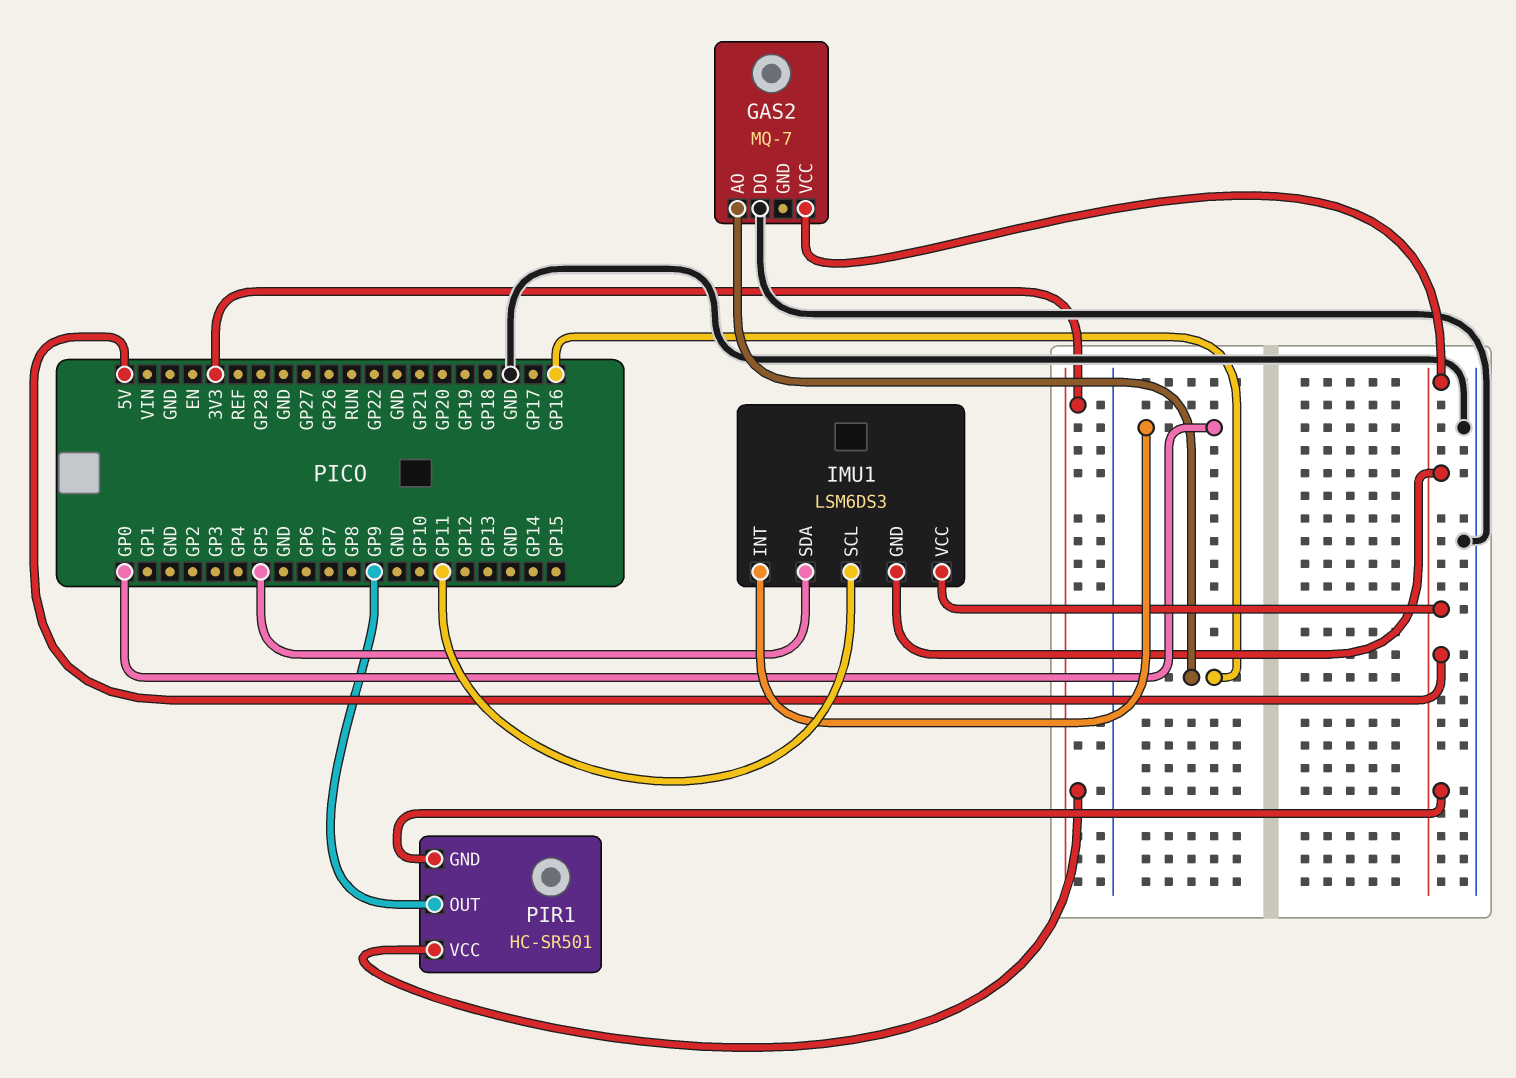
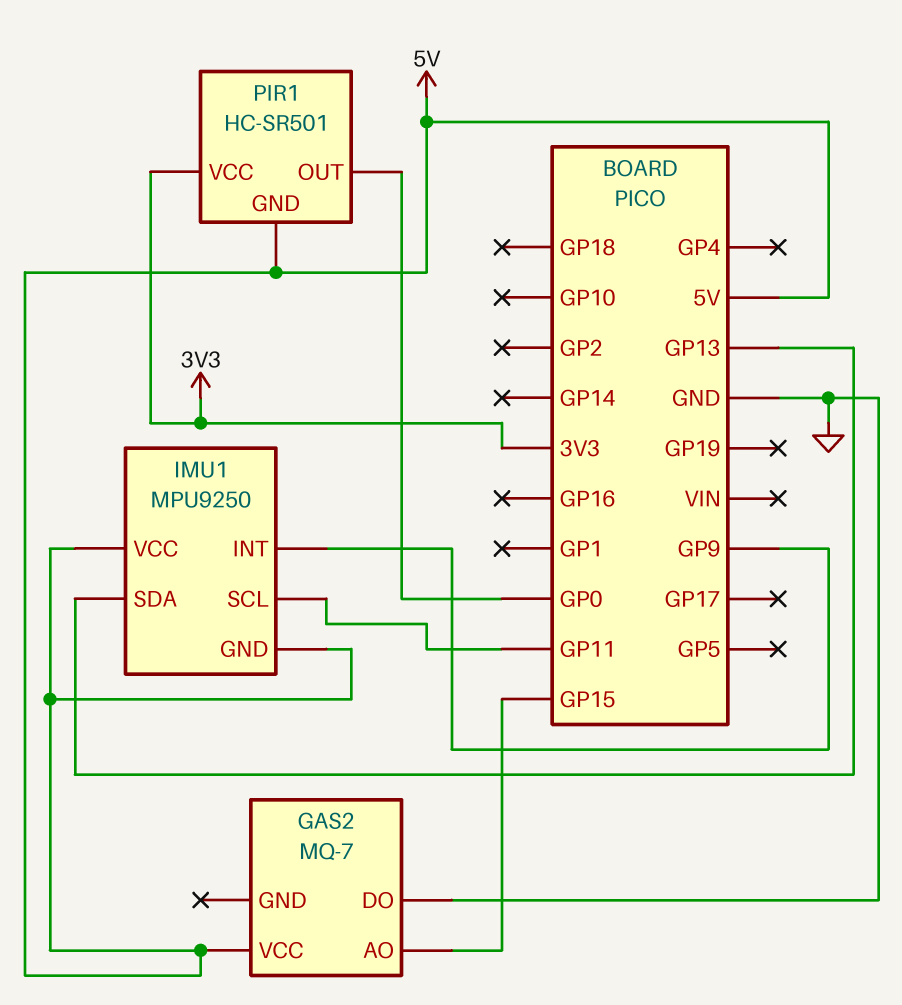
GAS2 pin AO: GP16 -> GP15
IMU1: LSM6DS3 -> MPU9250
IMU1 pin INT: GP0 -> GP9
IMU1 pin SDA: GP5 -> GP13
PIR1 pin OUT: GP9 -> GP0

